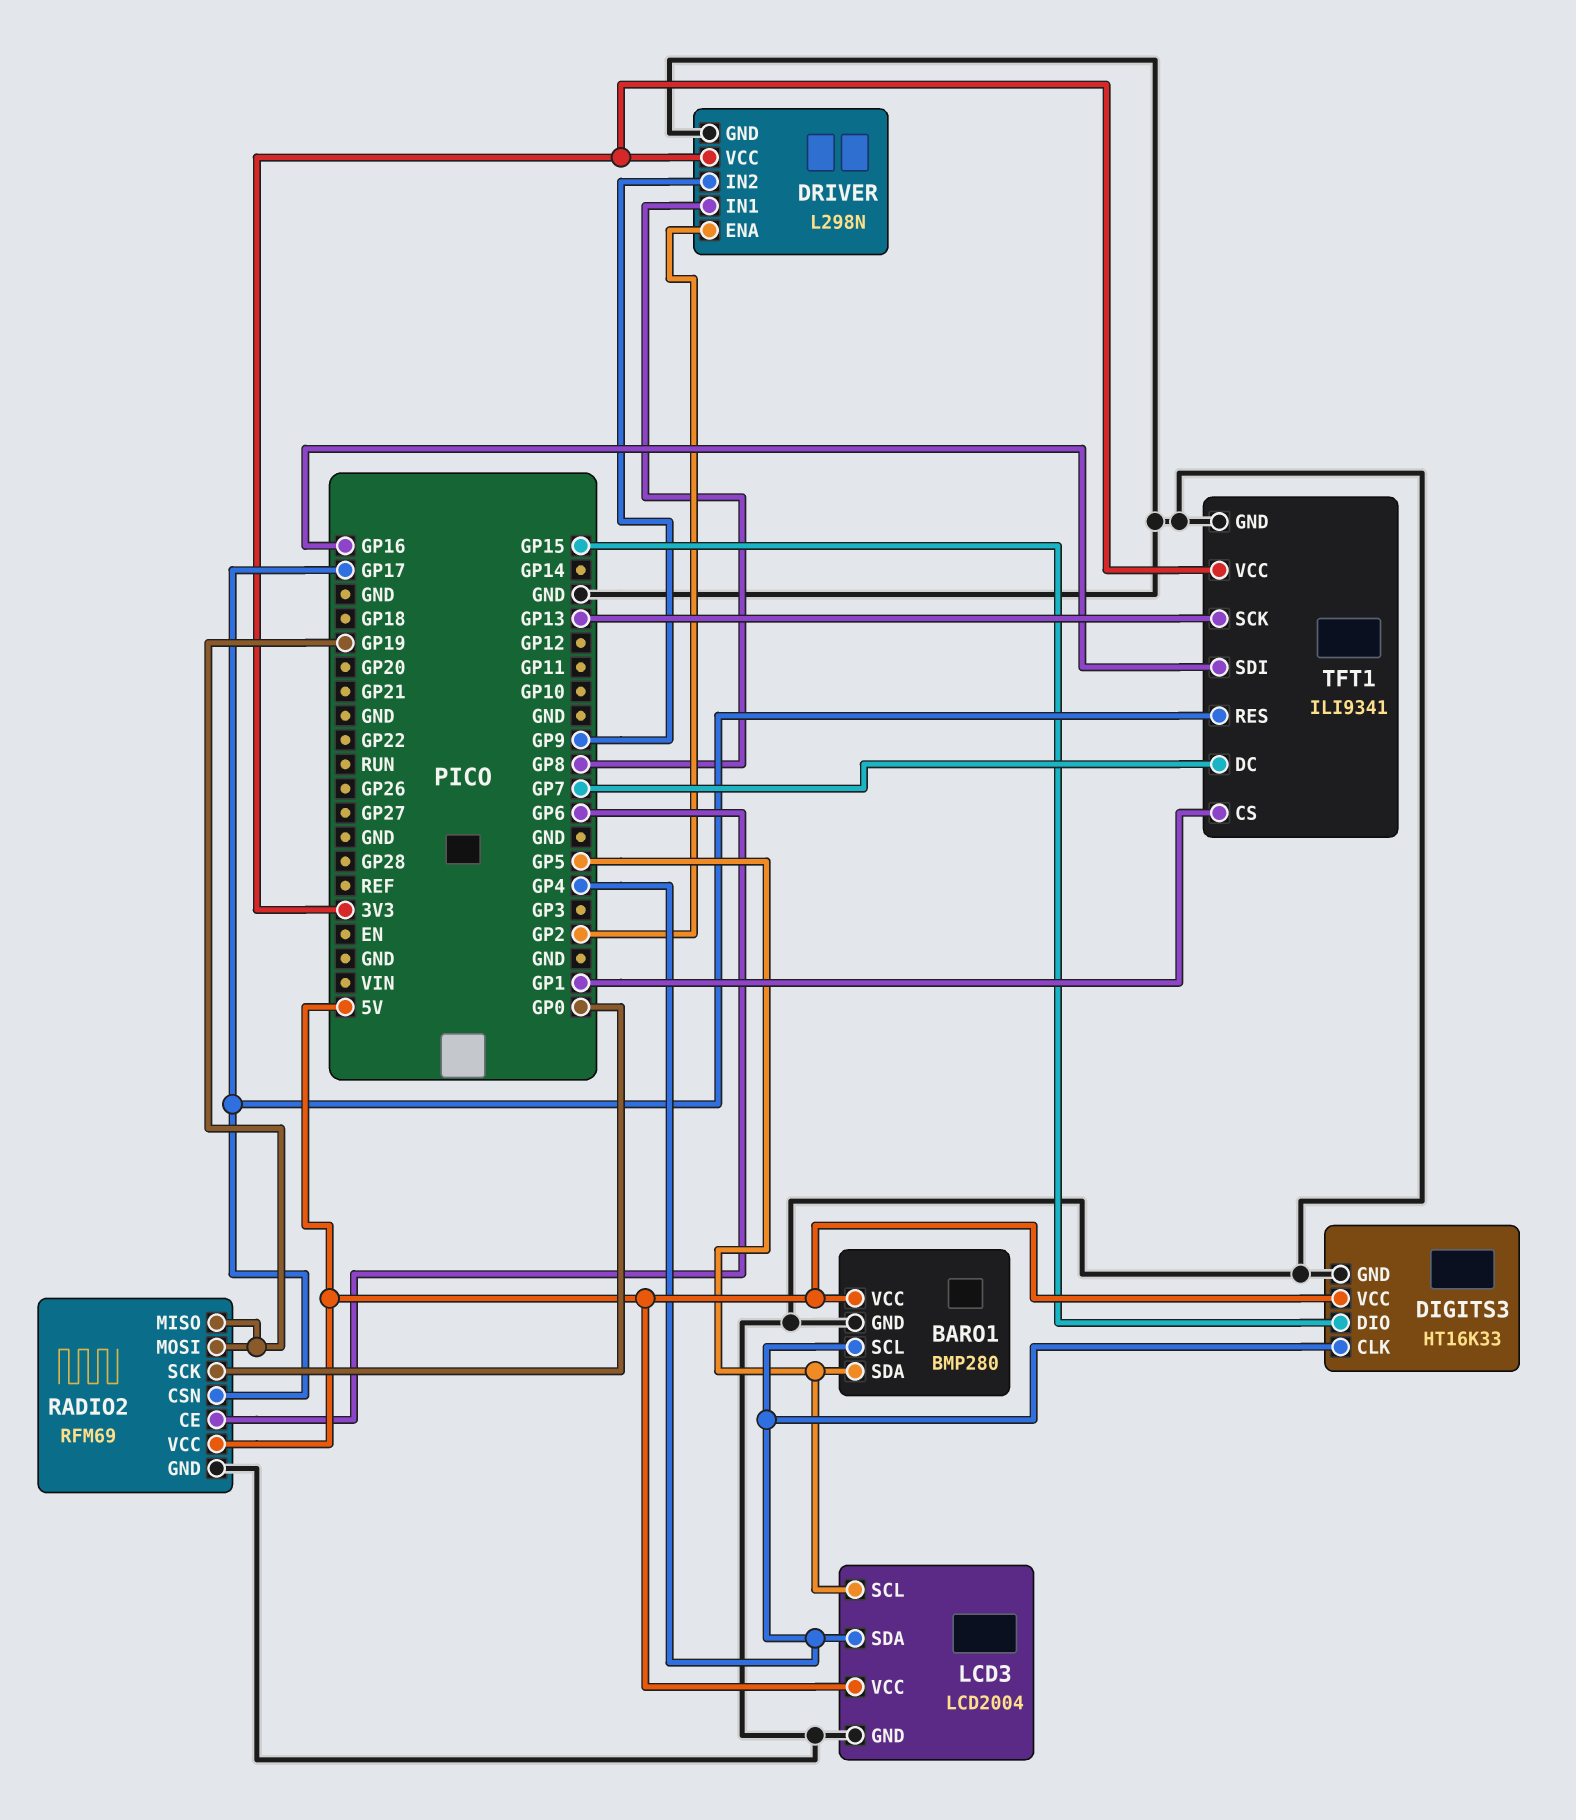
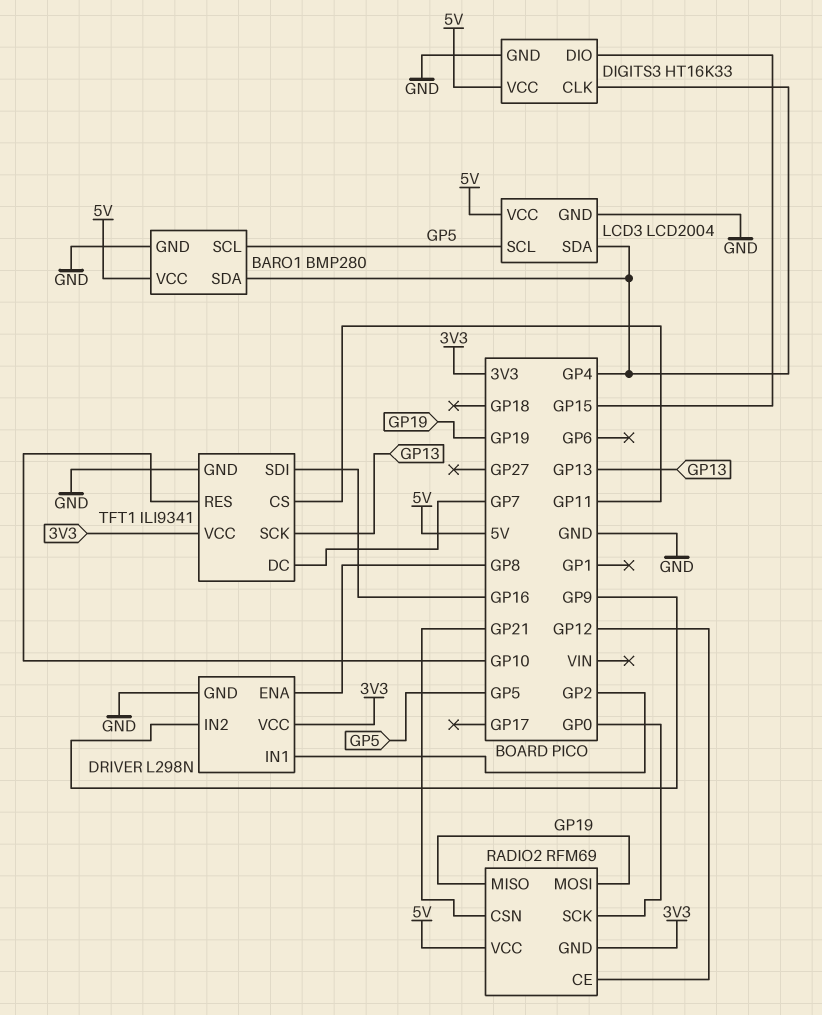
BARO1 pin SCL: GP4 -> GP5
BARO1 pin SDA: GP5 -> GP4
DRIVER pin ENA: GP2 -> GP8
DRIVER pin IN1: GP8 -> GP2
RADIO2 pin CE: GP6 -> GP12
RADIO2 pin CSN: GP17 -> GP21
RADIO2 pin GND: GND -> 3V3
TFT1 pin CS: GP1 -> GP11
TFT1 pin RES: GP17 -> GP10

